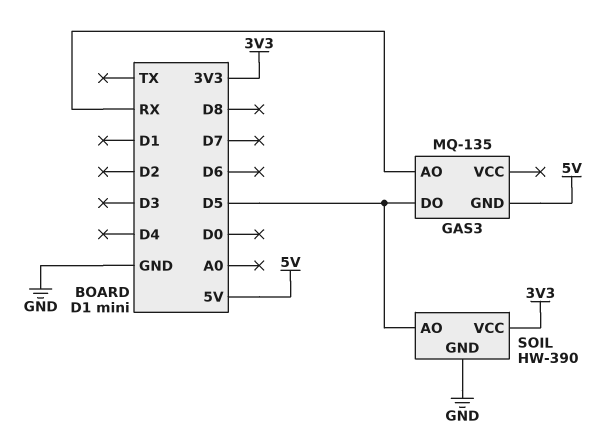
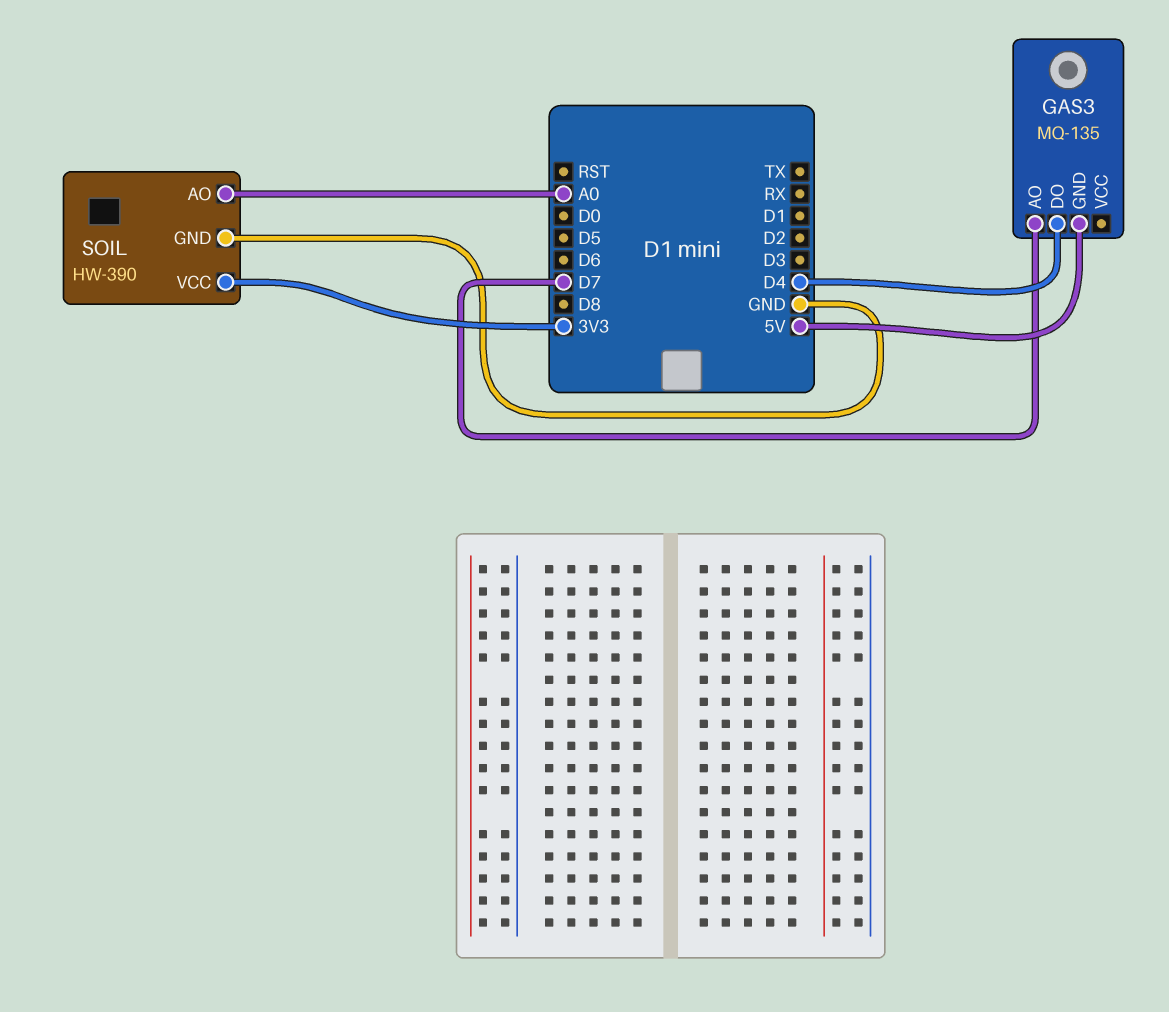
GAS3 pin AO: RX -> D7
GAS3 pin DO: D5 -> D4
SOIL pin AO: D5 -> A0

